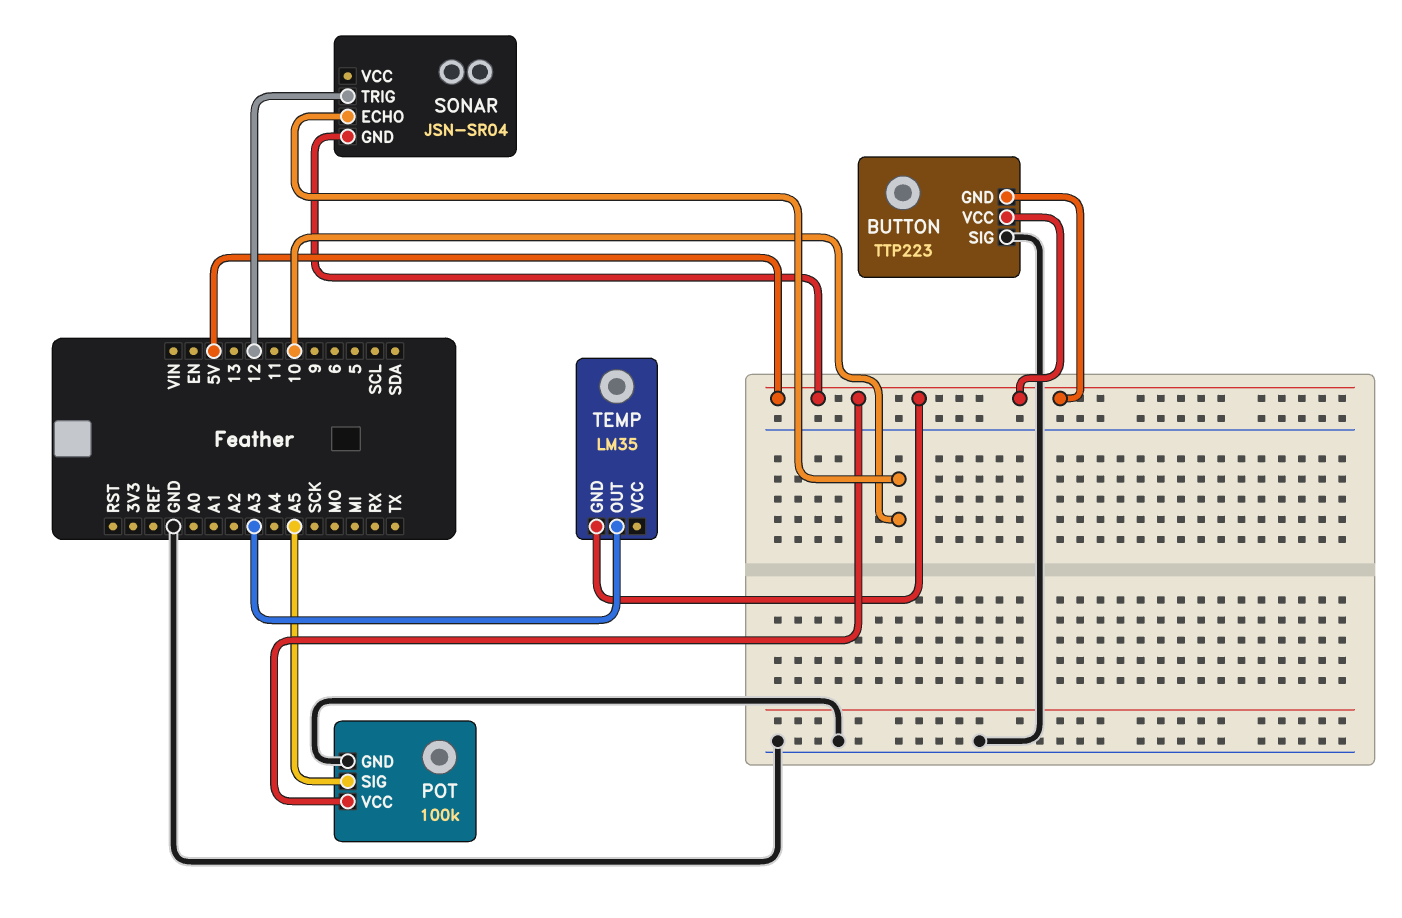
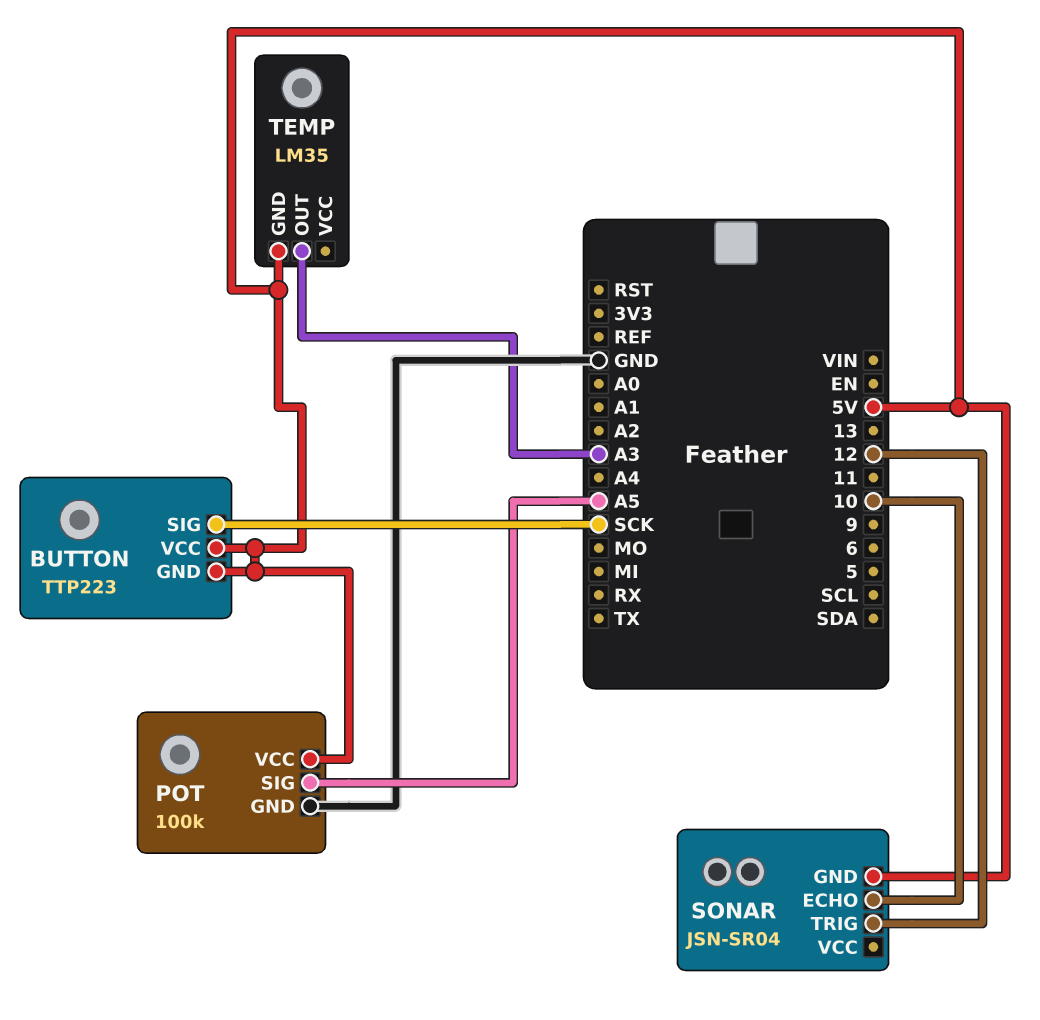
BUTTON pin SIG: GND -> SCK

